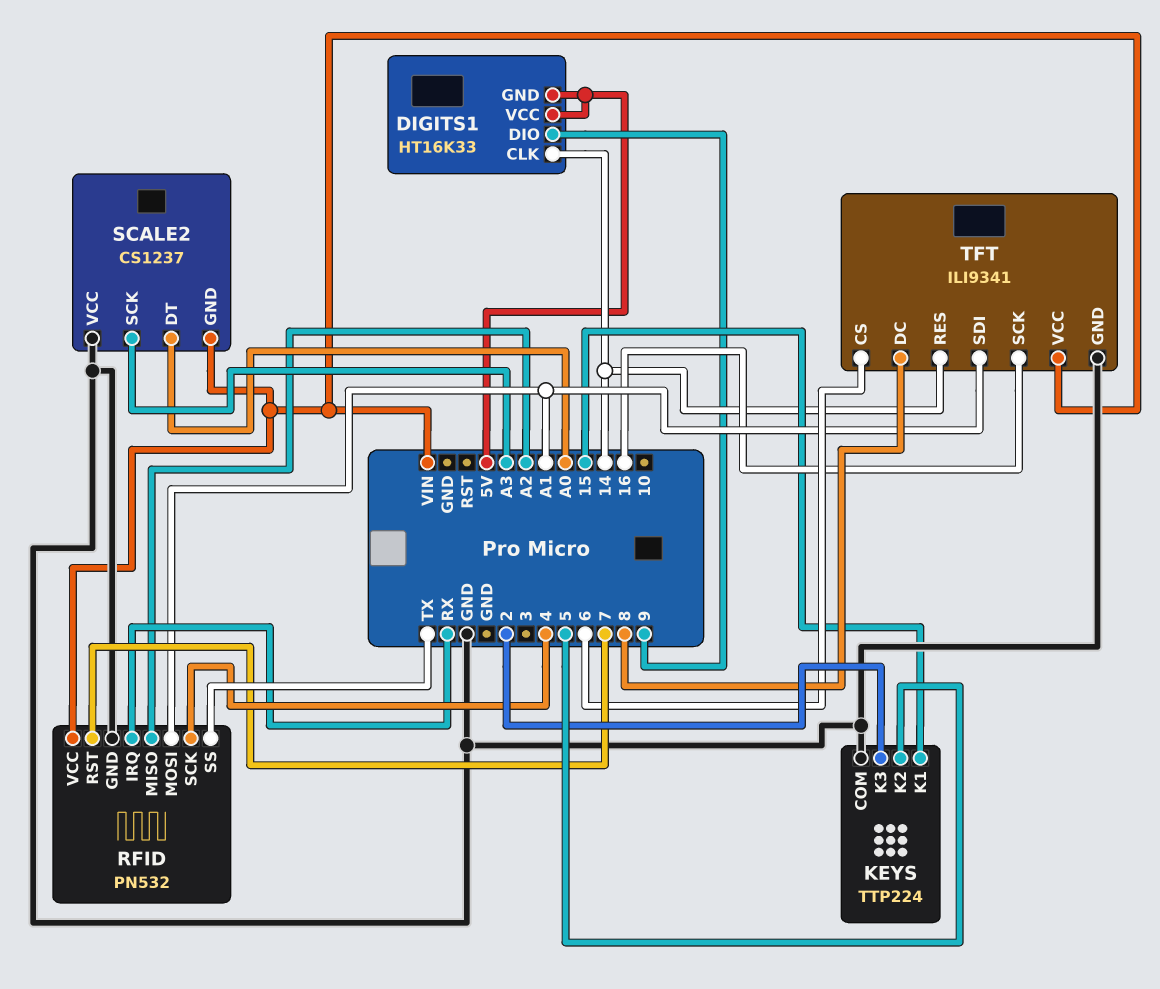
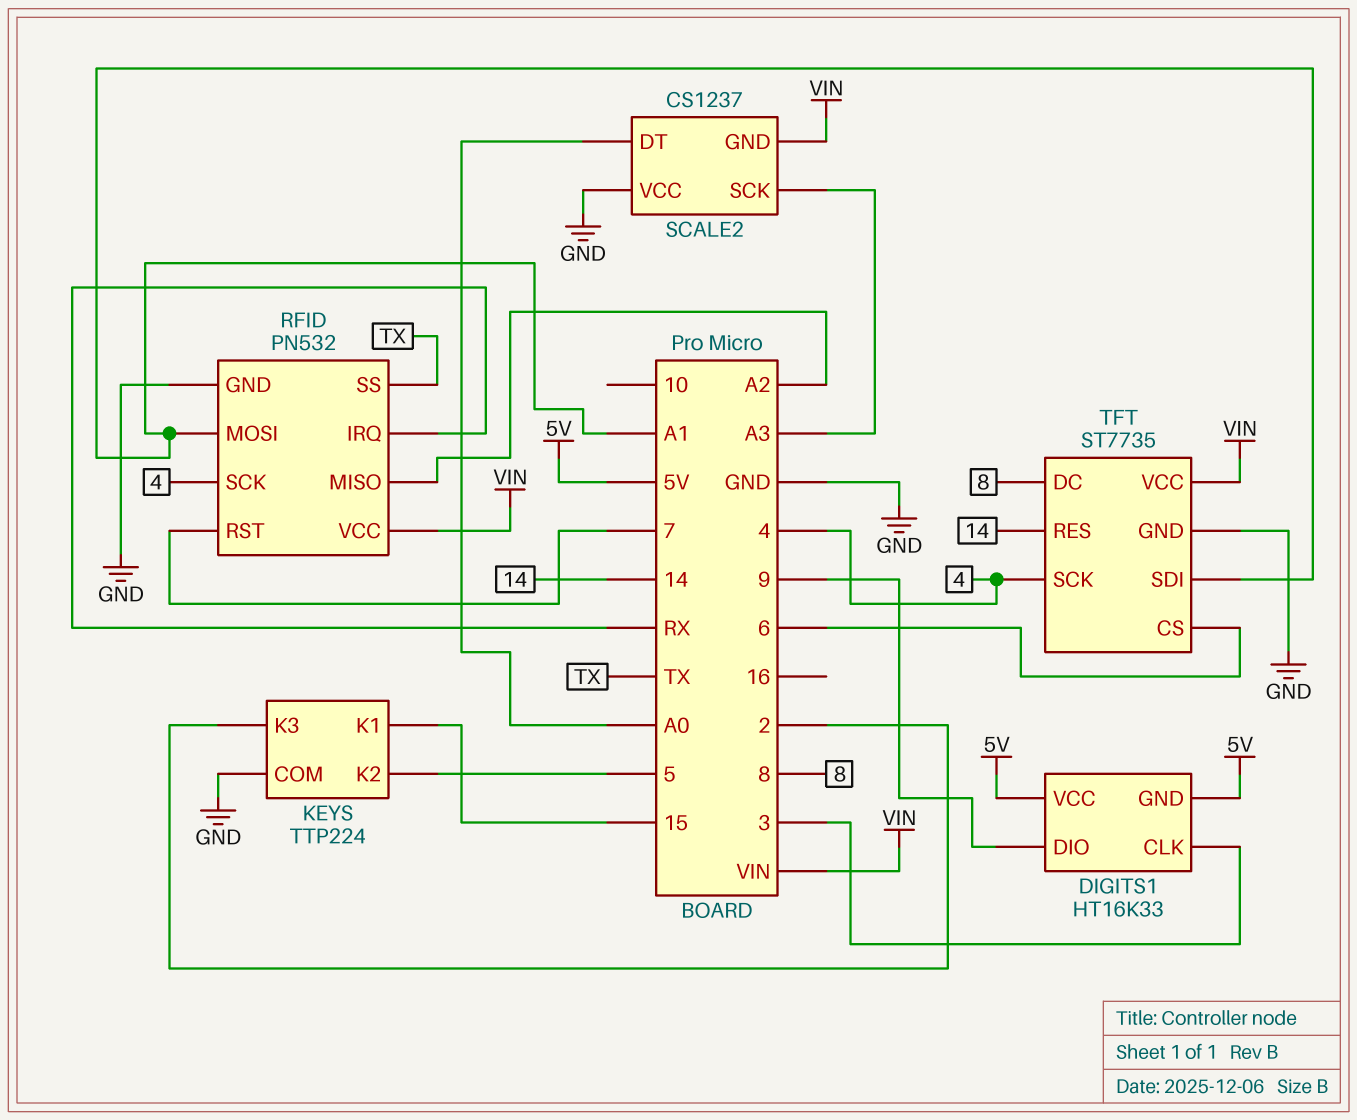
DIGITS1 pin CLK: 14 -> 3
TFT: ILI9341 -> ST7735
TFT pin SCK: 16 -> 4

